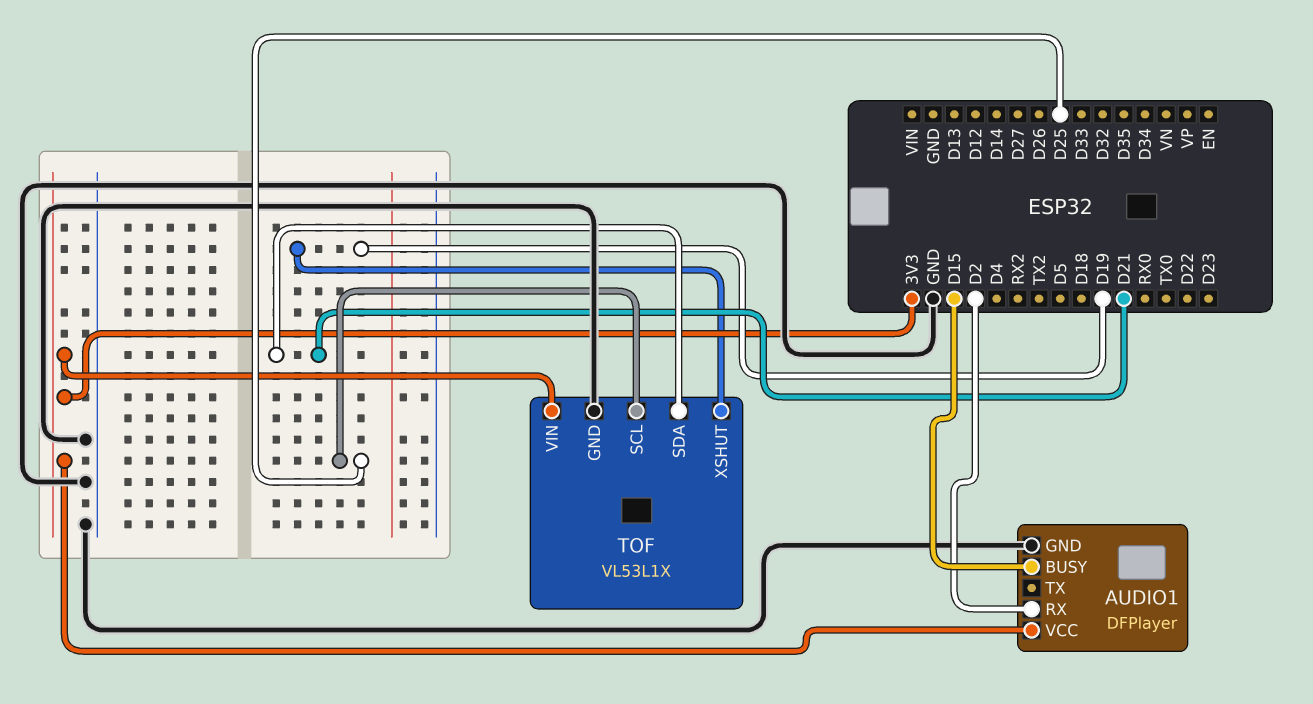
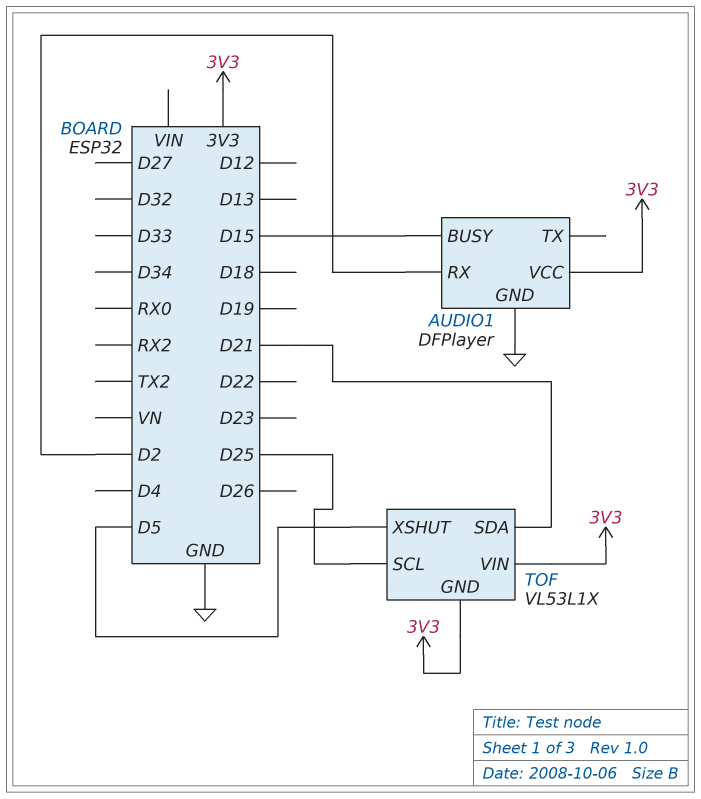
TOF pin GND: GND -> 3V3
TOF pin XSHUT: D19 -> D5

